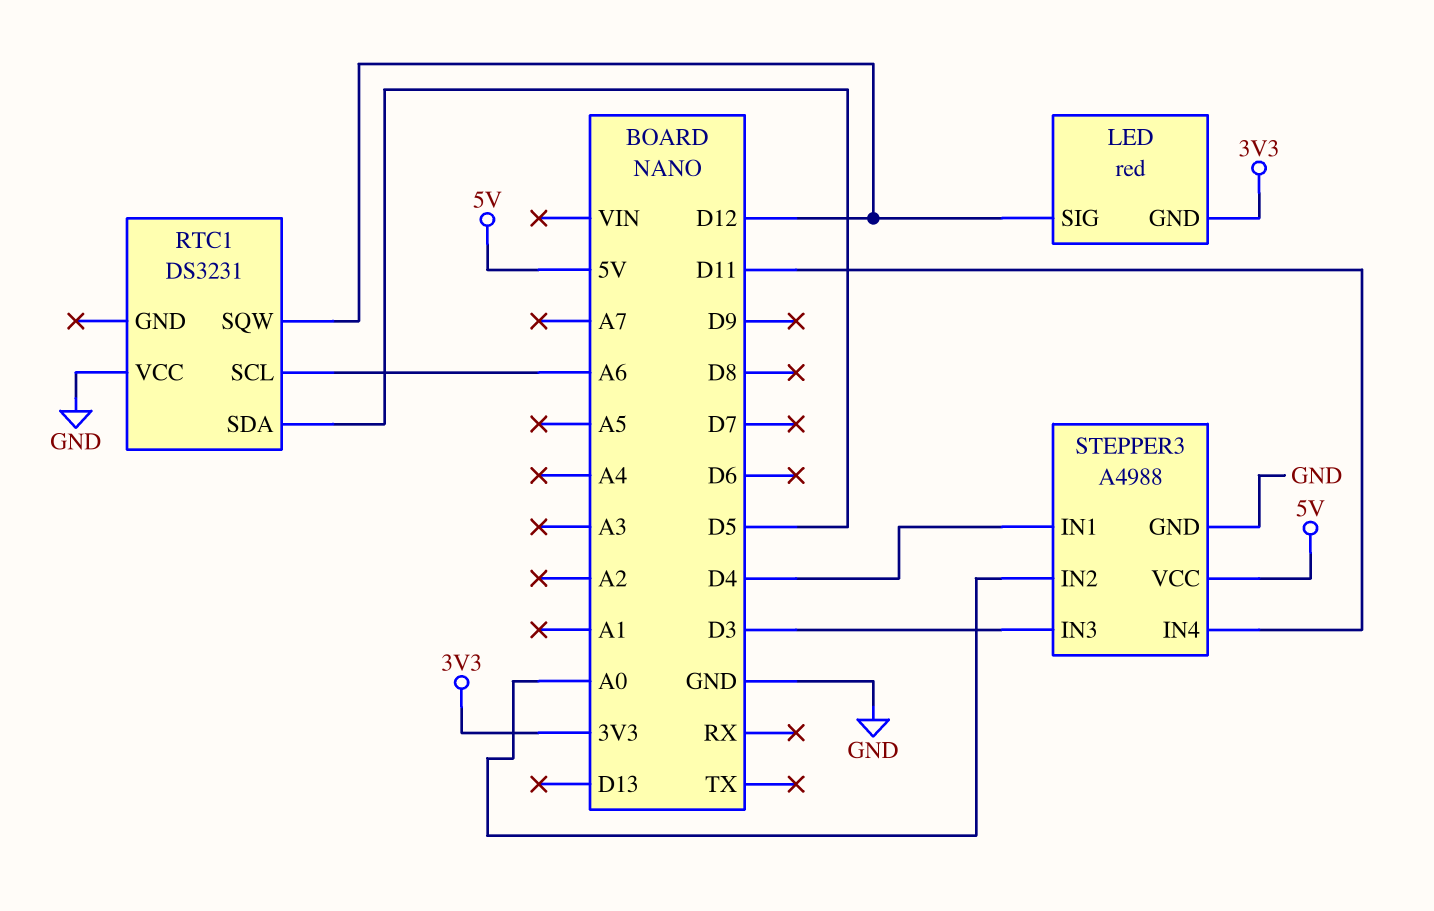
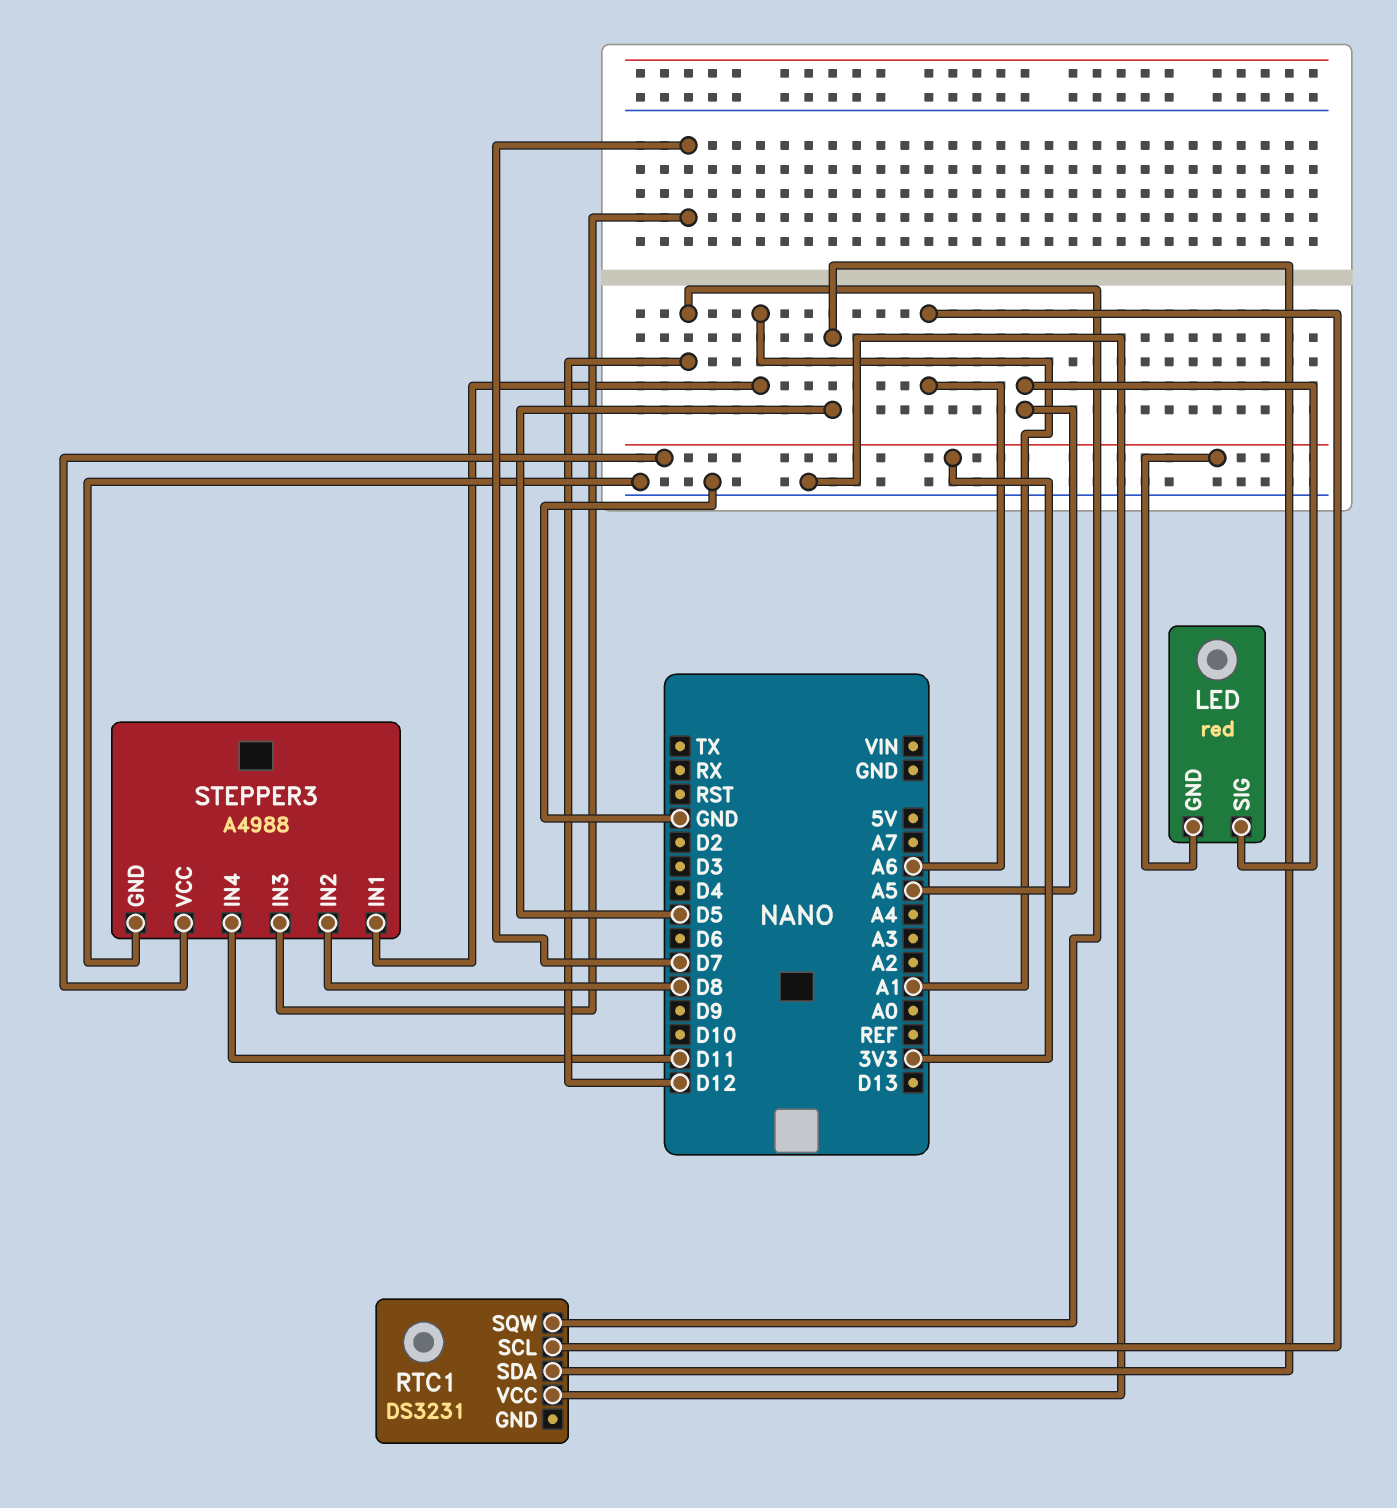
LED pin SIG: D12 -> A5
STEPPER3 pin IN1: D4 -> A1
STEPPER3 pin IN2: A0 -> D8
STEPPER3 pin IN3: D3 -> D7
STEPPER3 pin VCC: 5V -> 3V3

